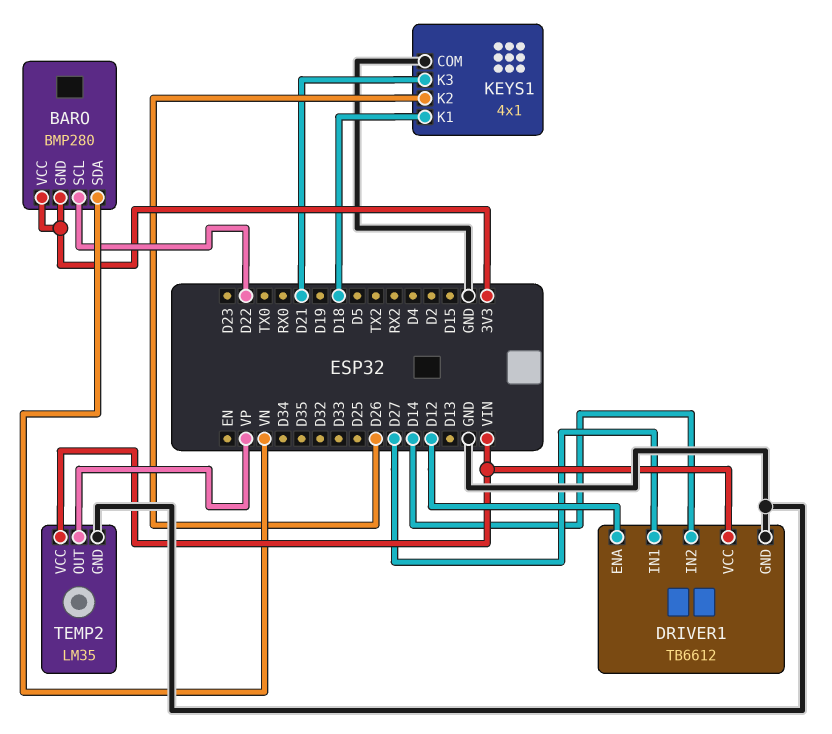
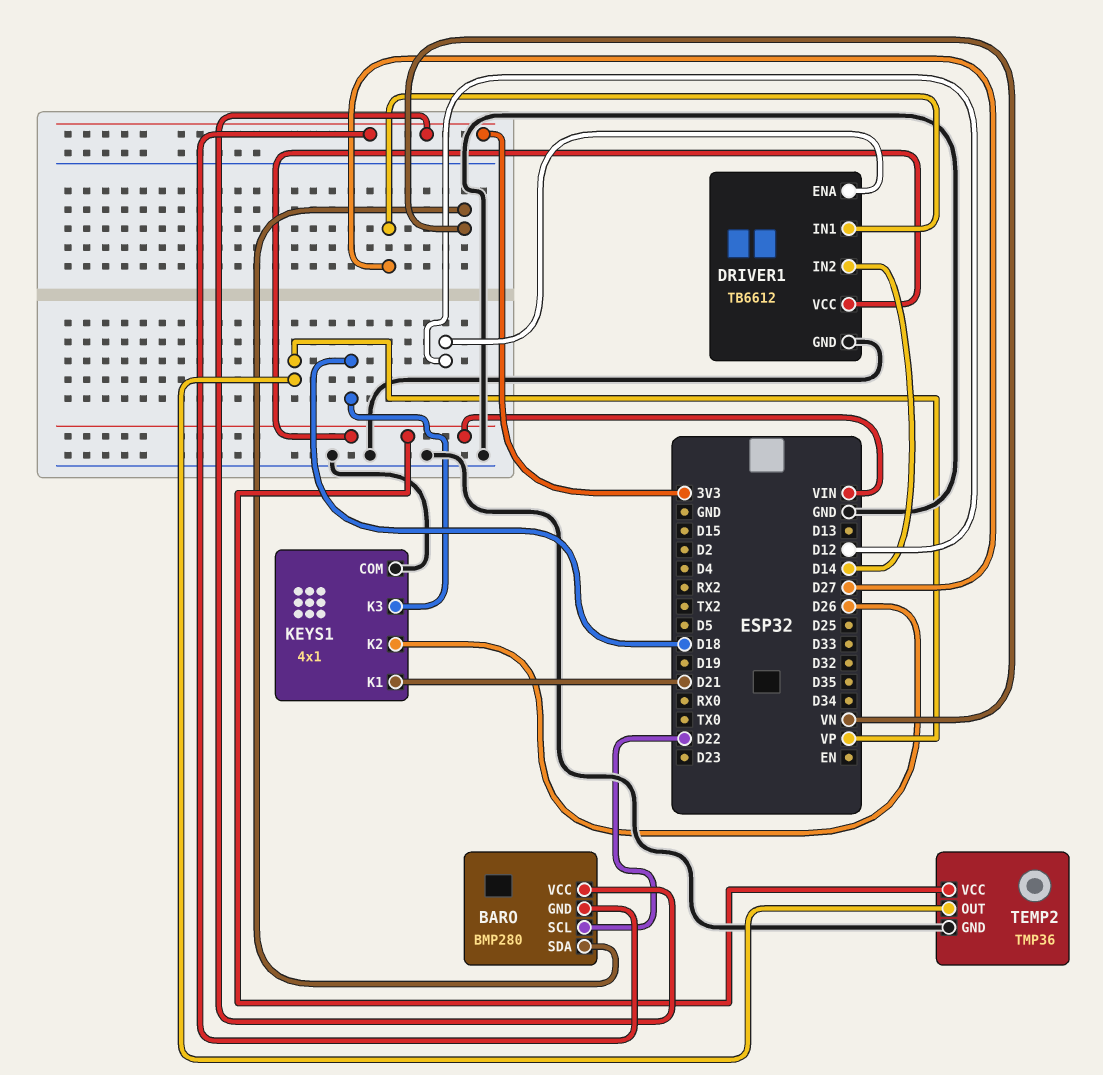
KEYS1 pin K1: D18 -> D21
KEYS1 pin K3: D21 -> D18
TEMP2: LM35 -> TMP36

